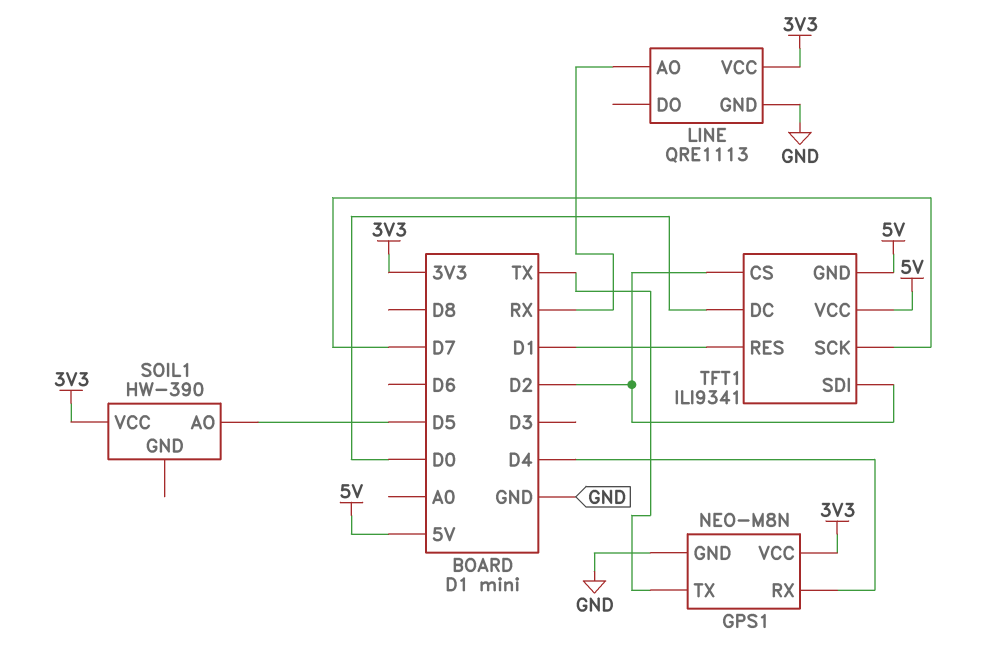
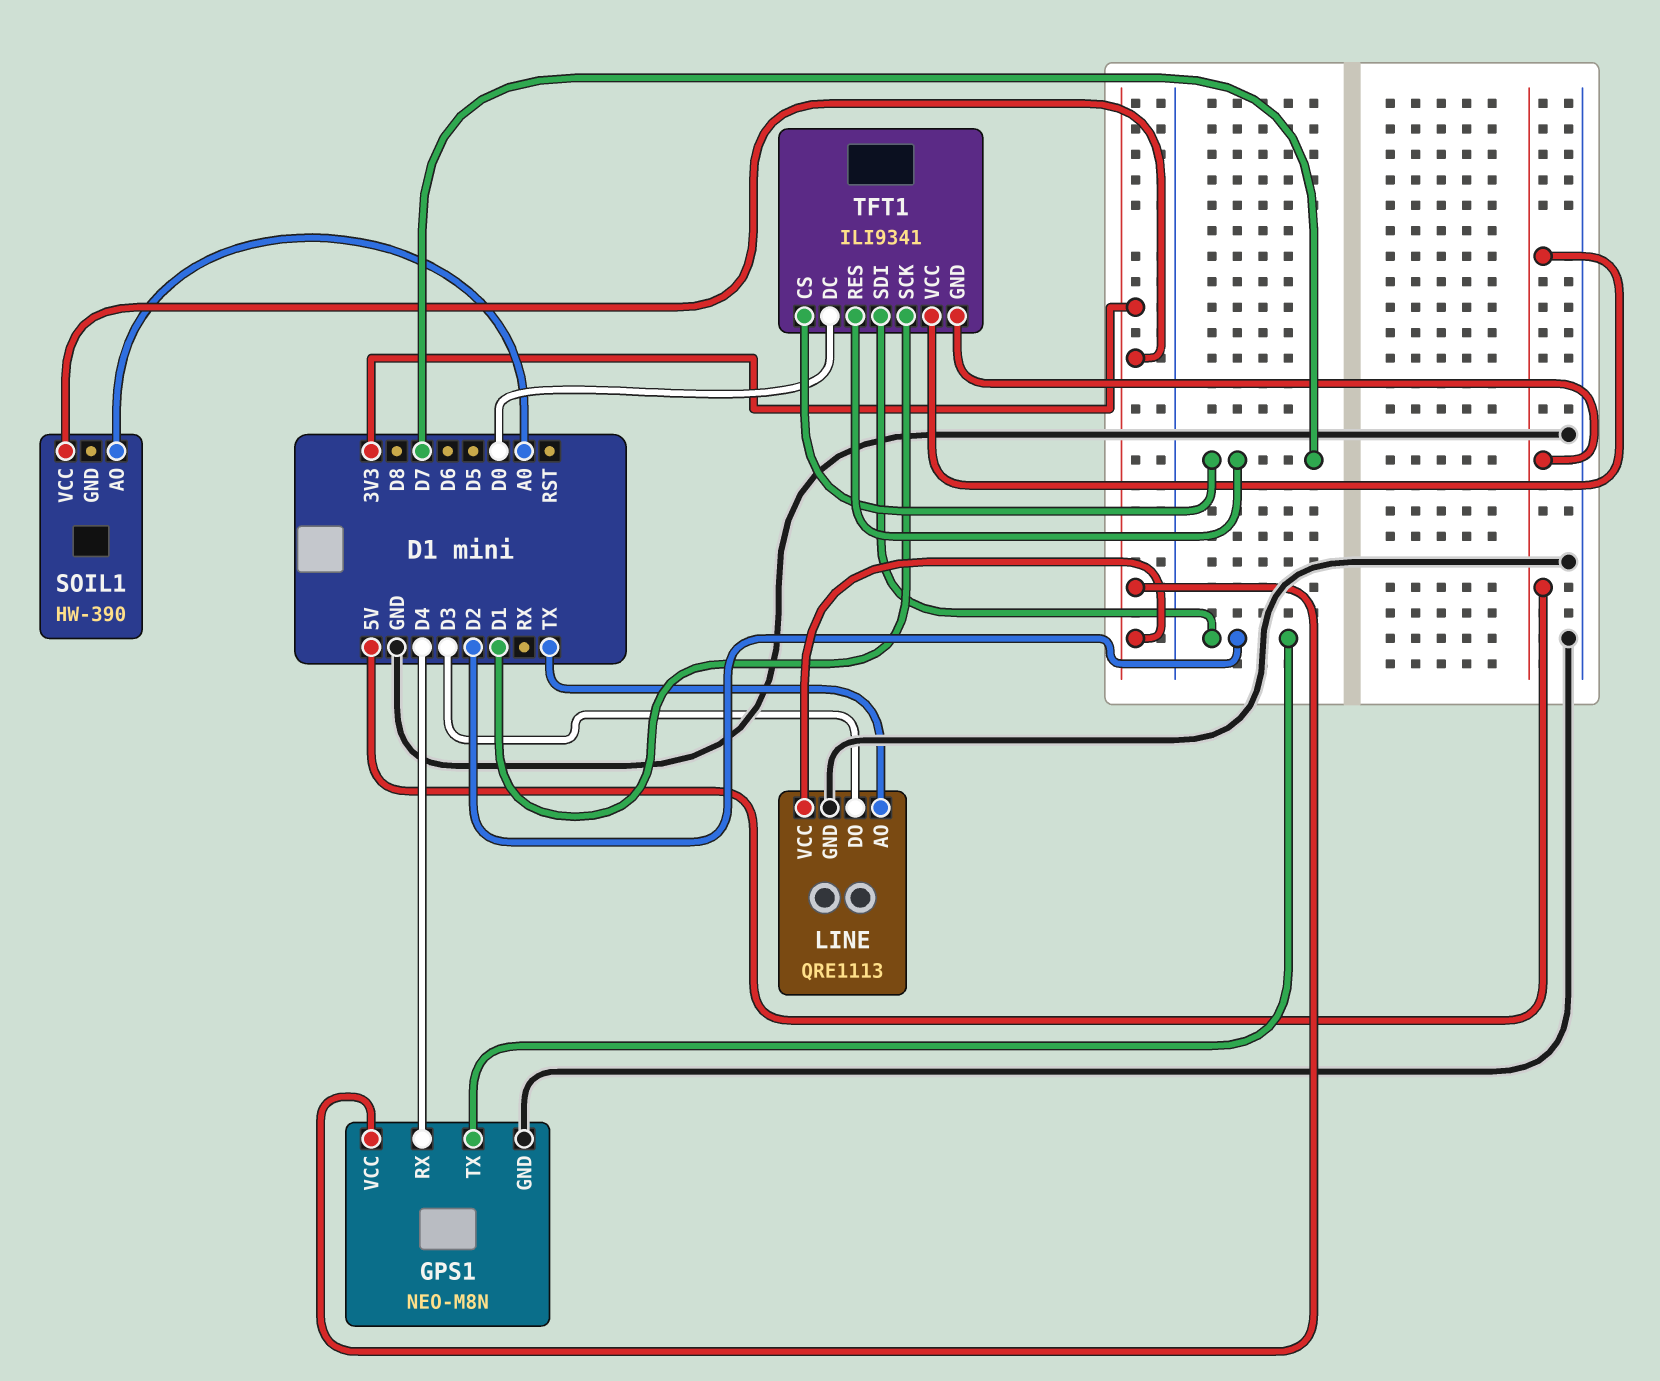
GPS1 pin TX: TX -> D2
LINE pin AO: RX -> TX
LINE pin DO: none -> D3
SOIL1 pin AO: D5 -> A0
TFT1 pin CS: D2 -> D7
TFT1 pin RES: D1 -> D7
TFT1 pin SCK: D7 -> D1

